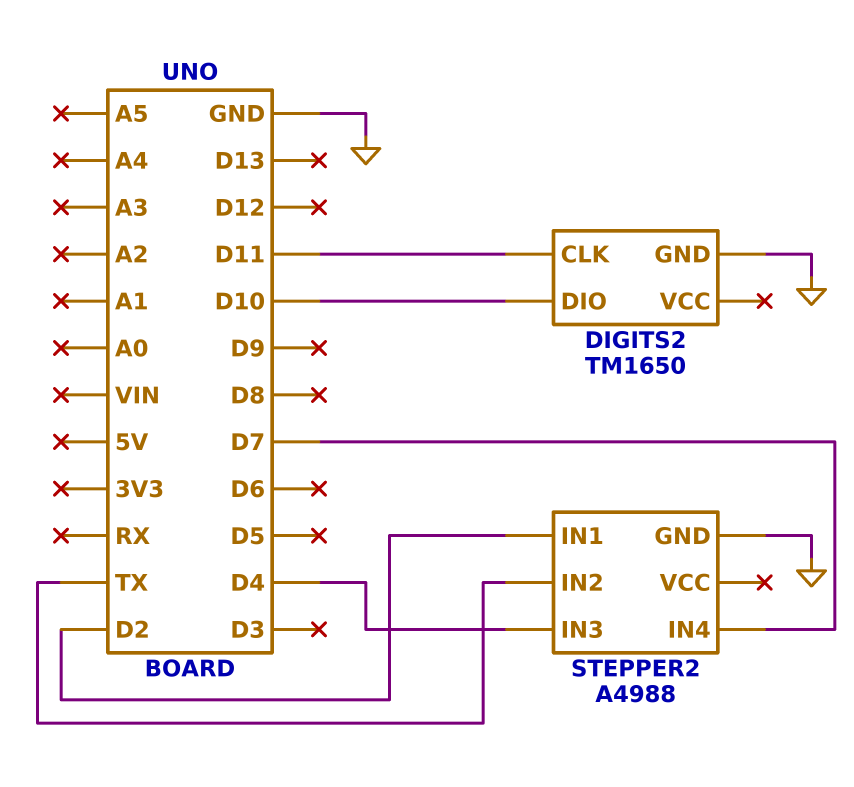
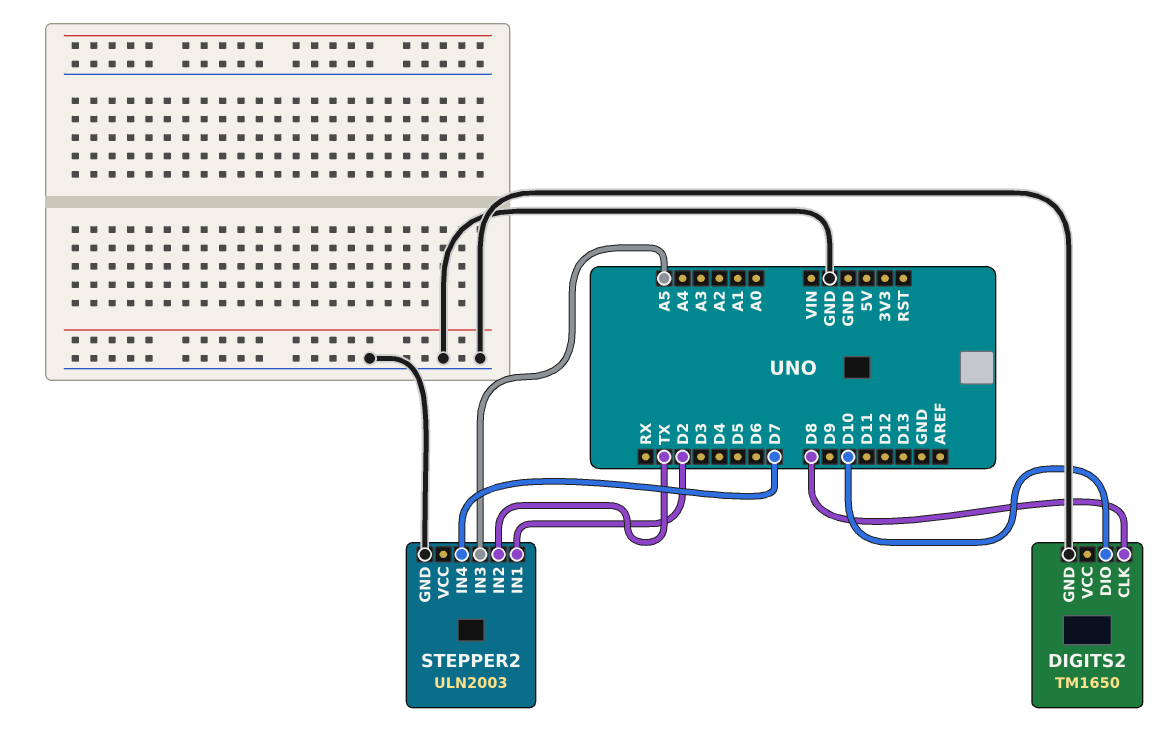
DIGITS2 pin CLK: D11 -> D8
STEPPER2: A4988 -> ULN2003
STEPPER2 pin IN3: D4 -> A5

